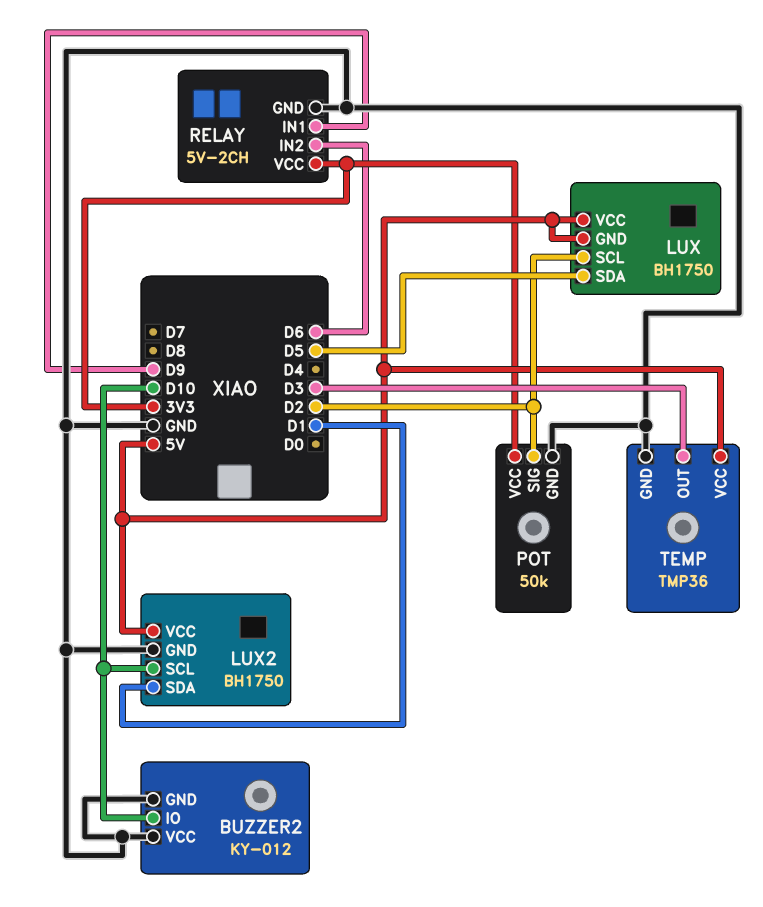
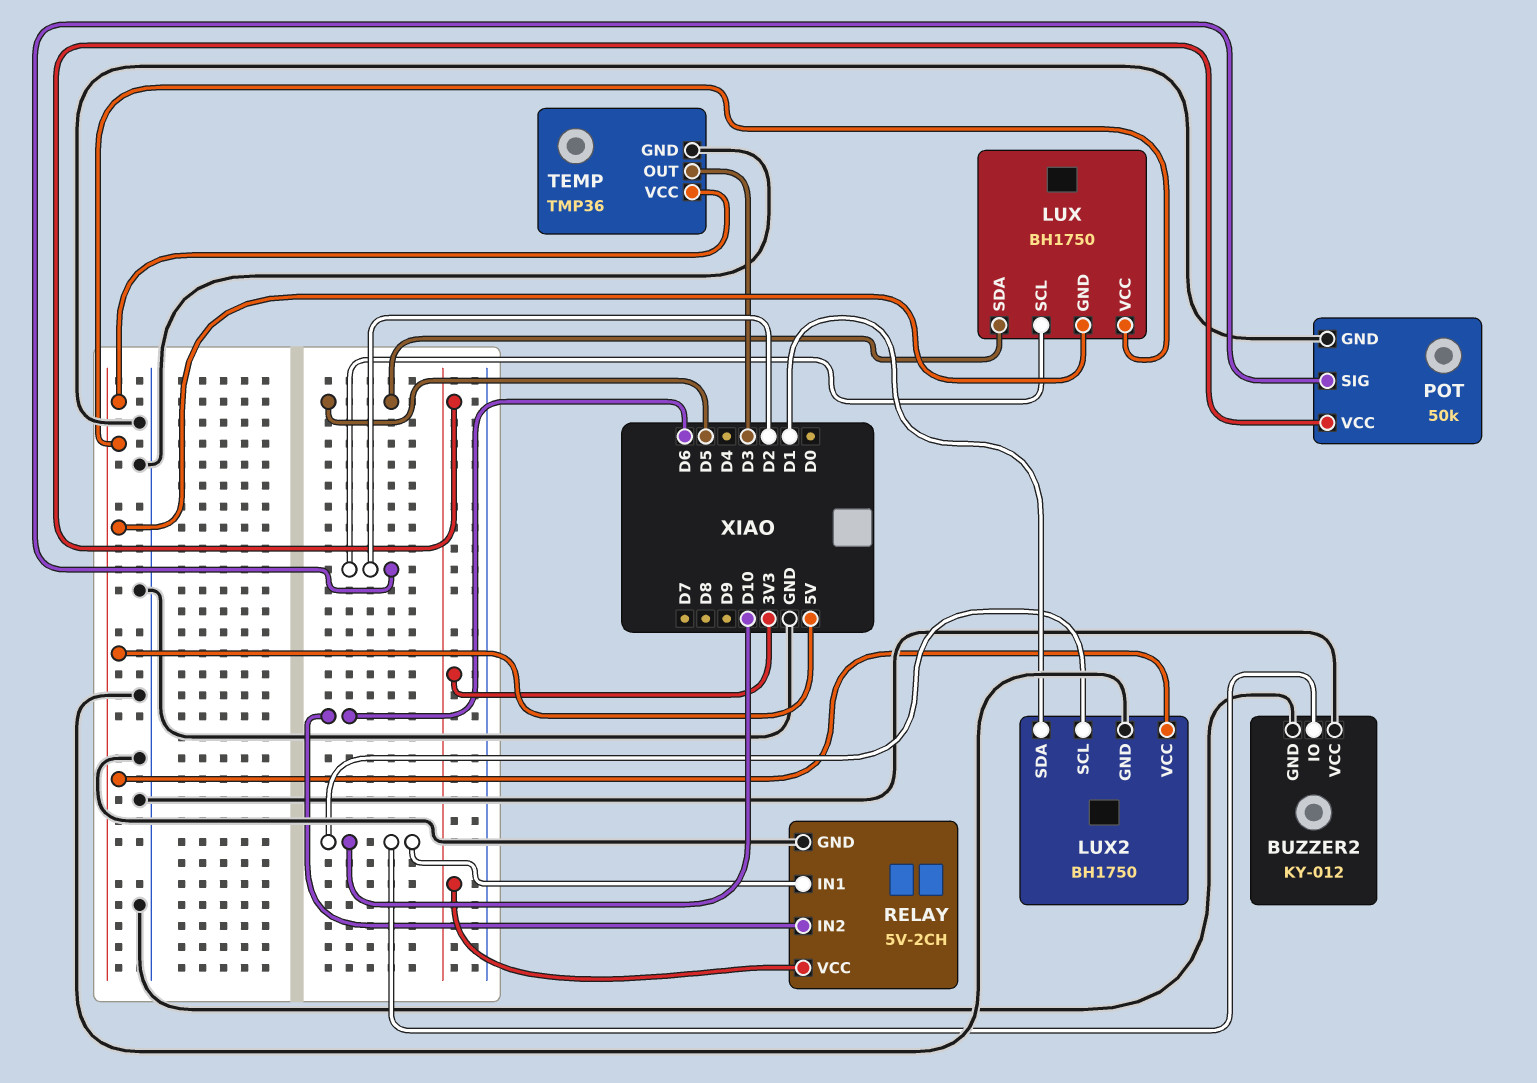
RELAY pin IN1: D9 -> D10

